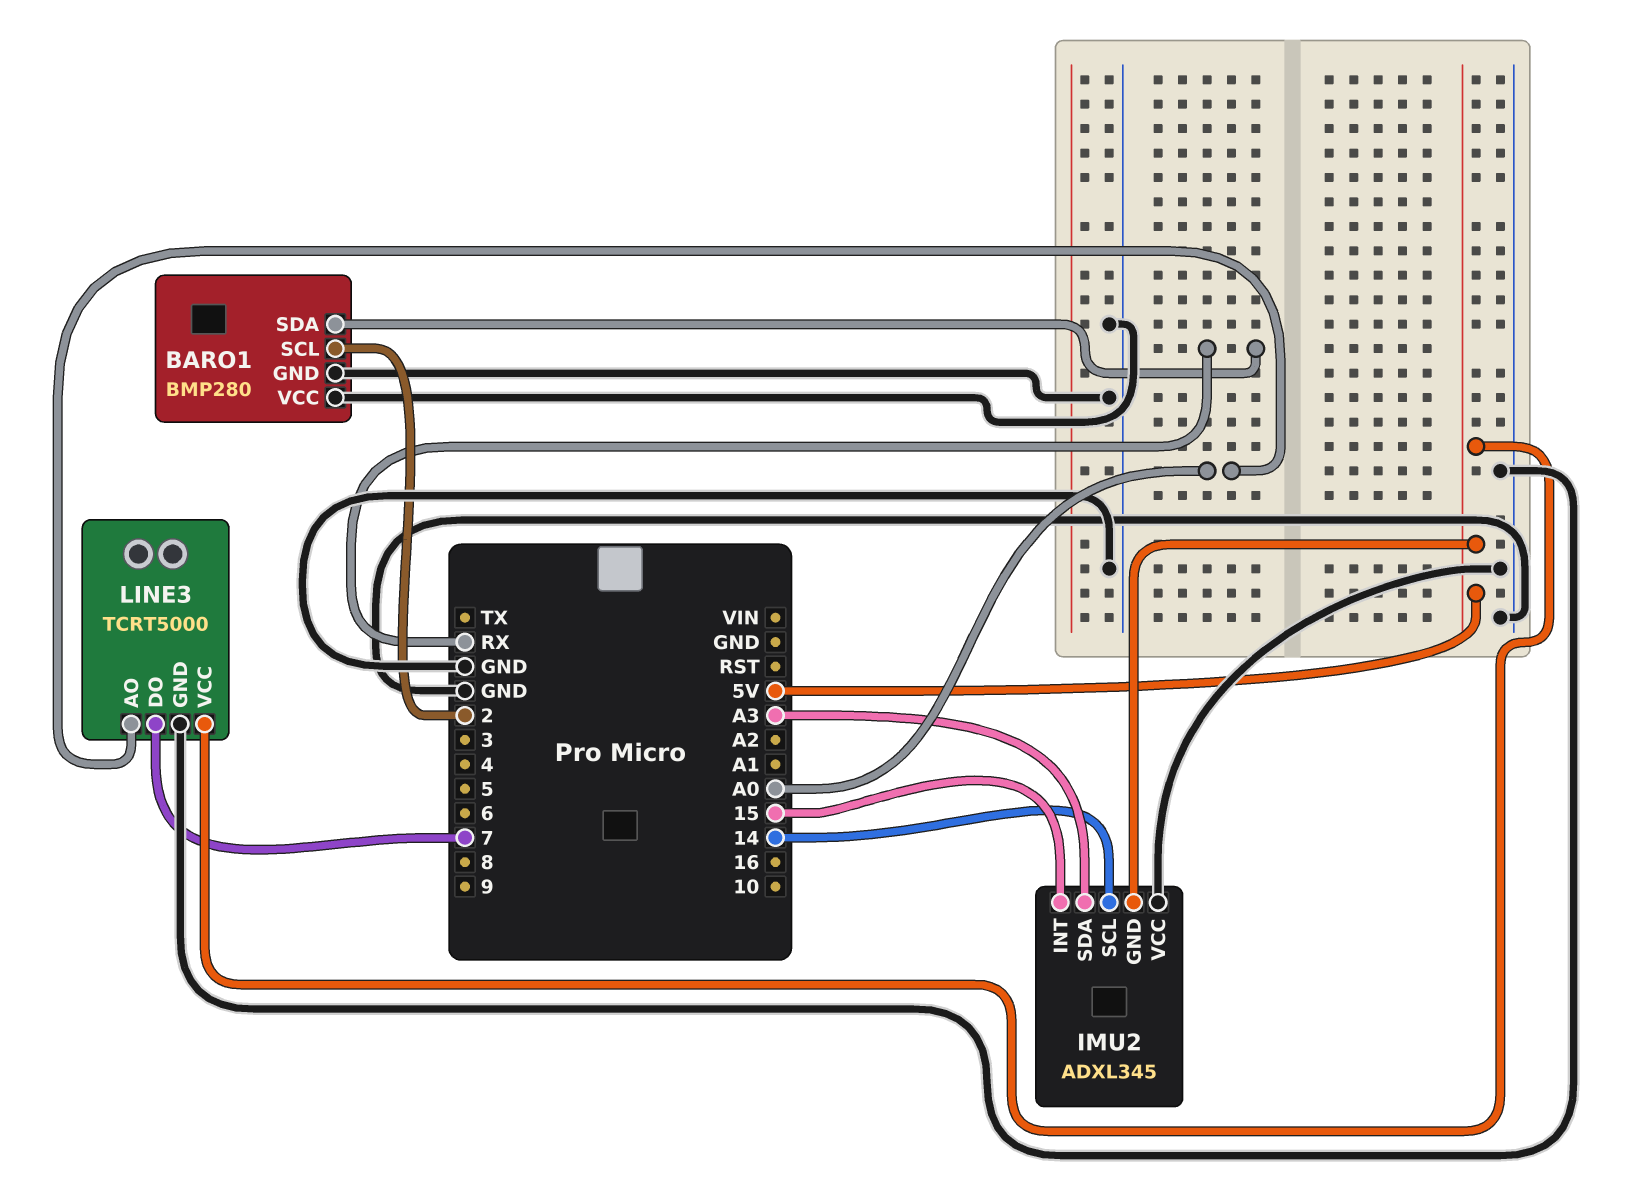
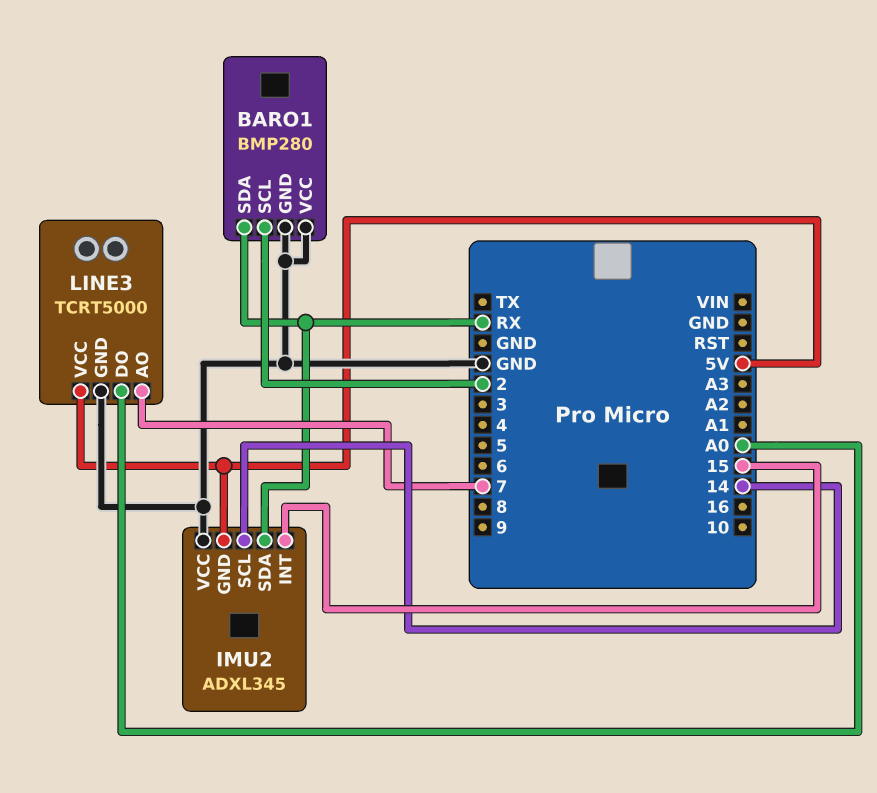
IMU2 pin SDA: A3 -> RX
LINE3 pin AO: A0 -> 7
LINE3 pin DO: 7 -> A0

